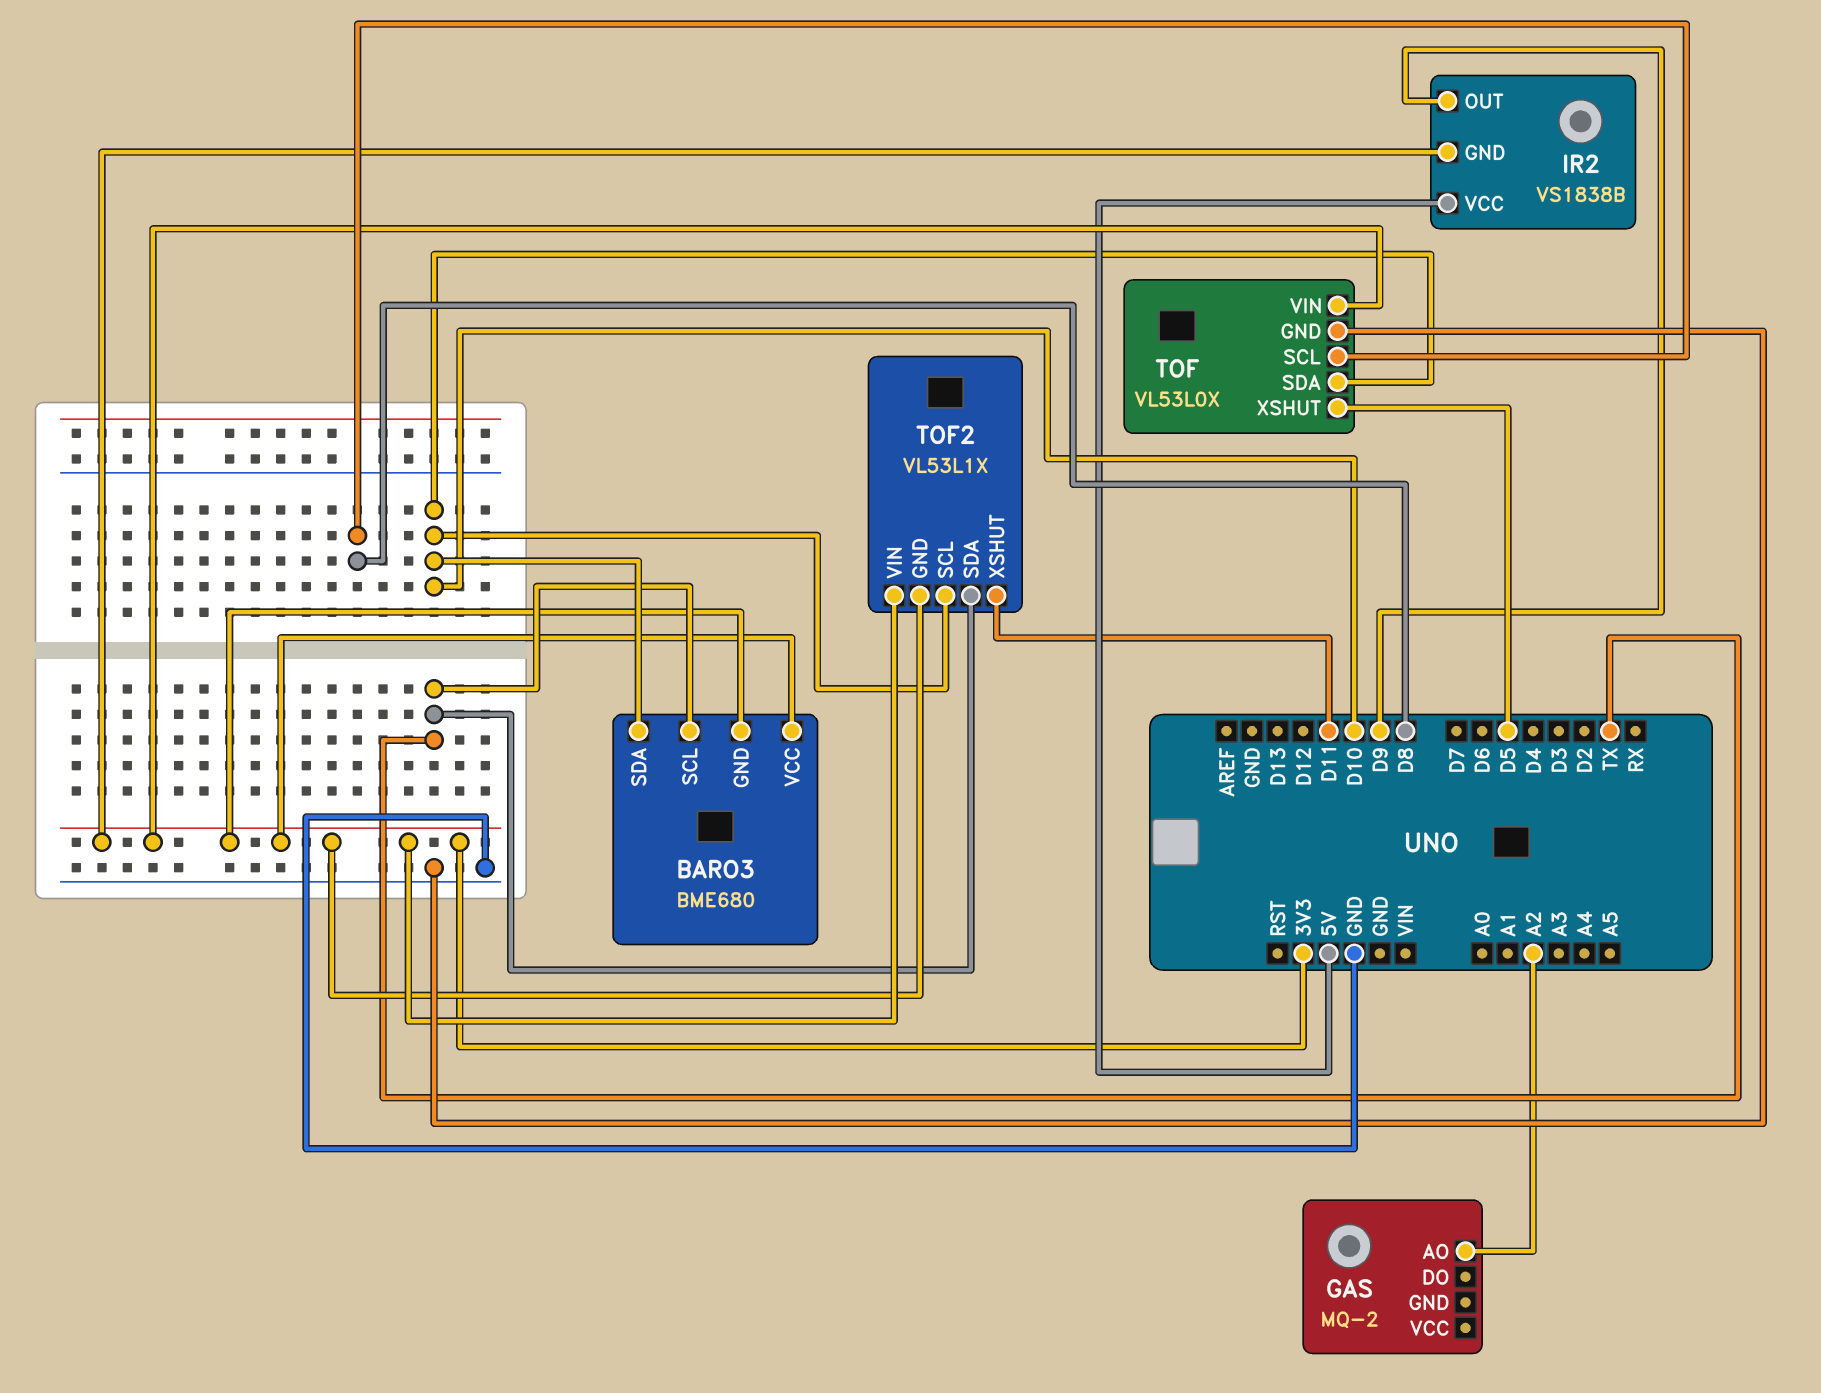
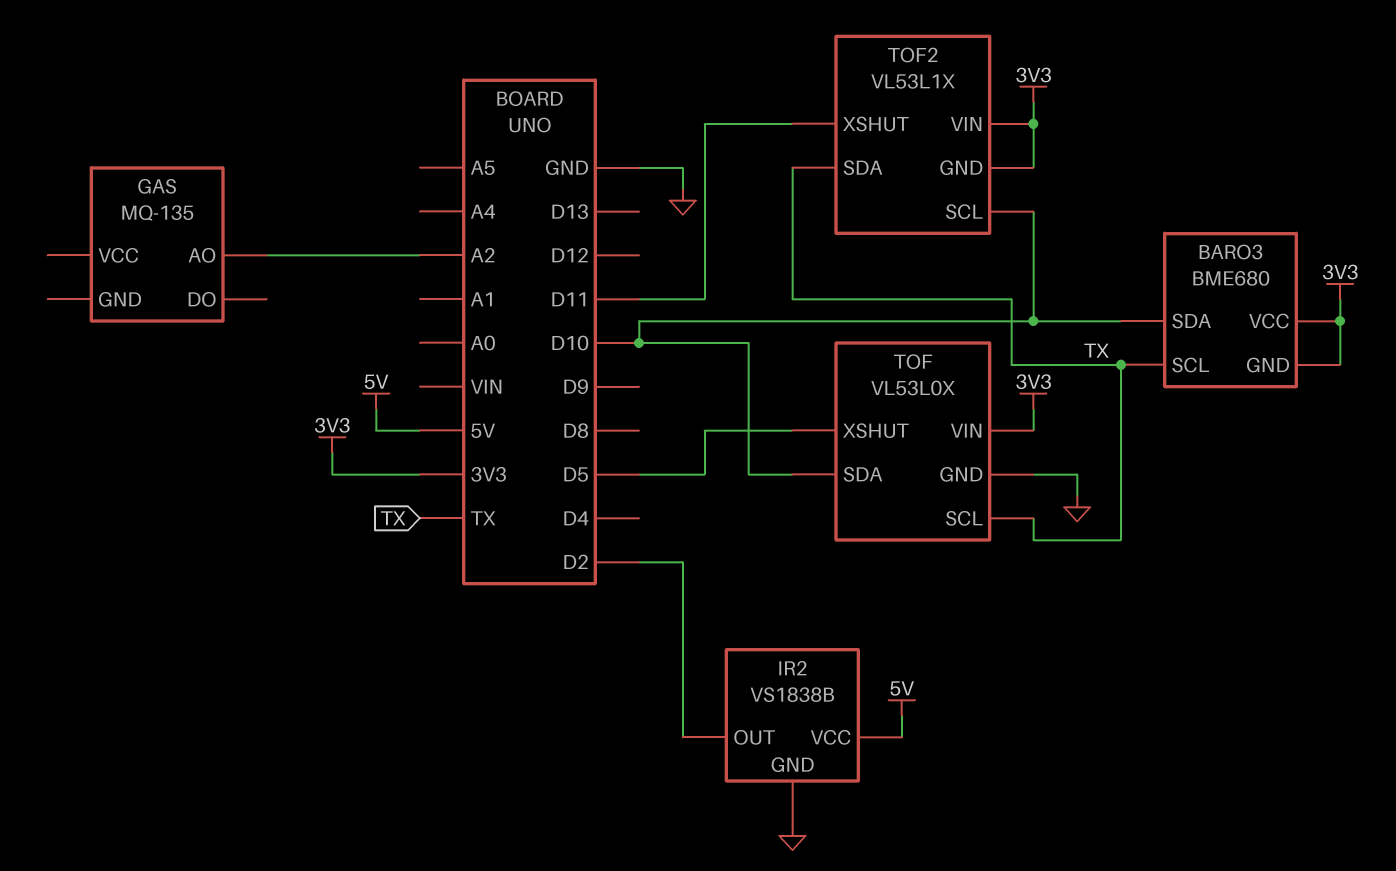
GAS: MQ-2 -> MQ-135
IR2 pin GND: 3V3 -> GND
IR2 pin OUT: D9 -> D2
TOF pin SCL: D8 -> TX

